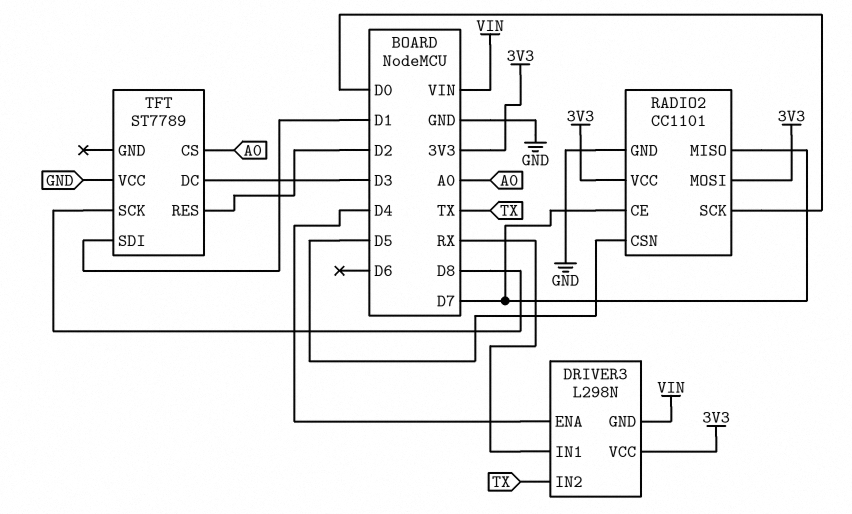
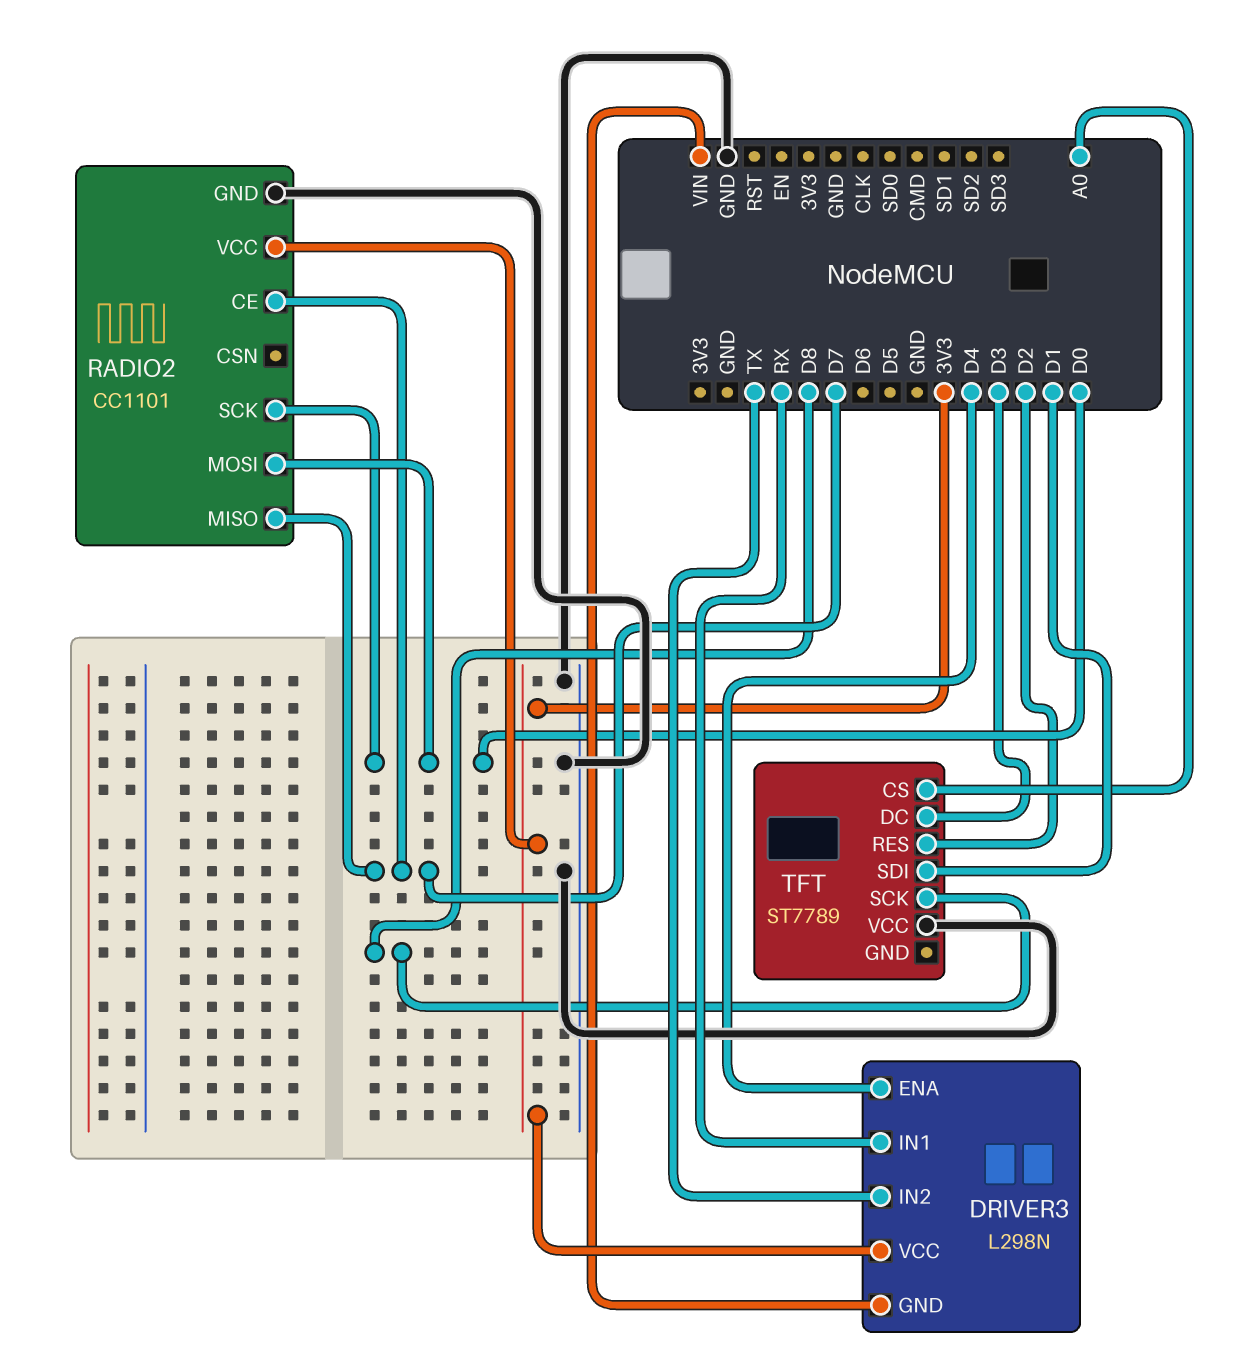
RADIO2 pin CSN: D5 -> none
RADIO2 pin MOSI: 3V3 -> D0

